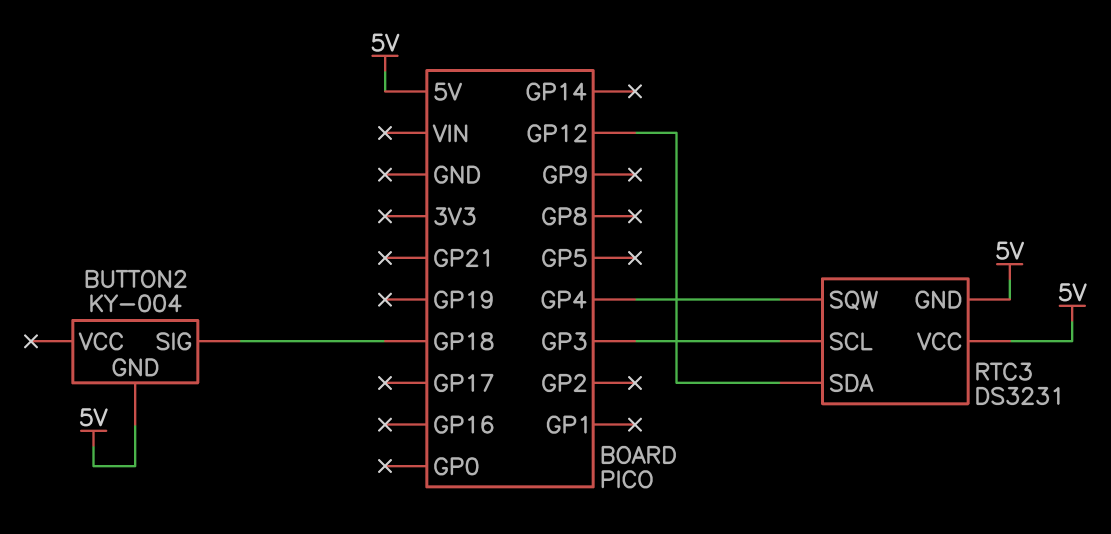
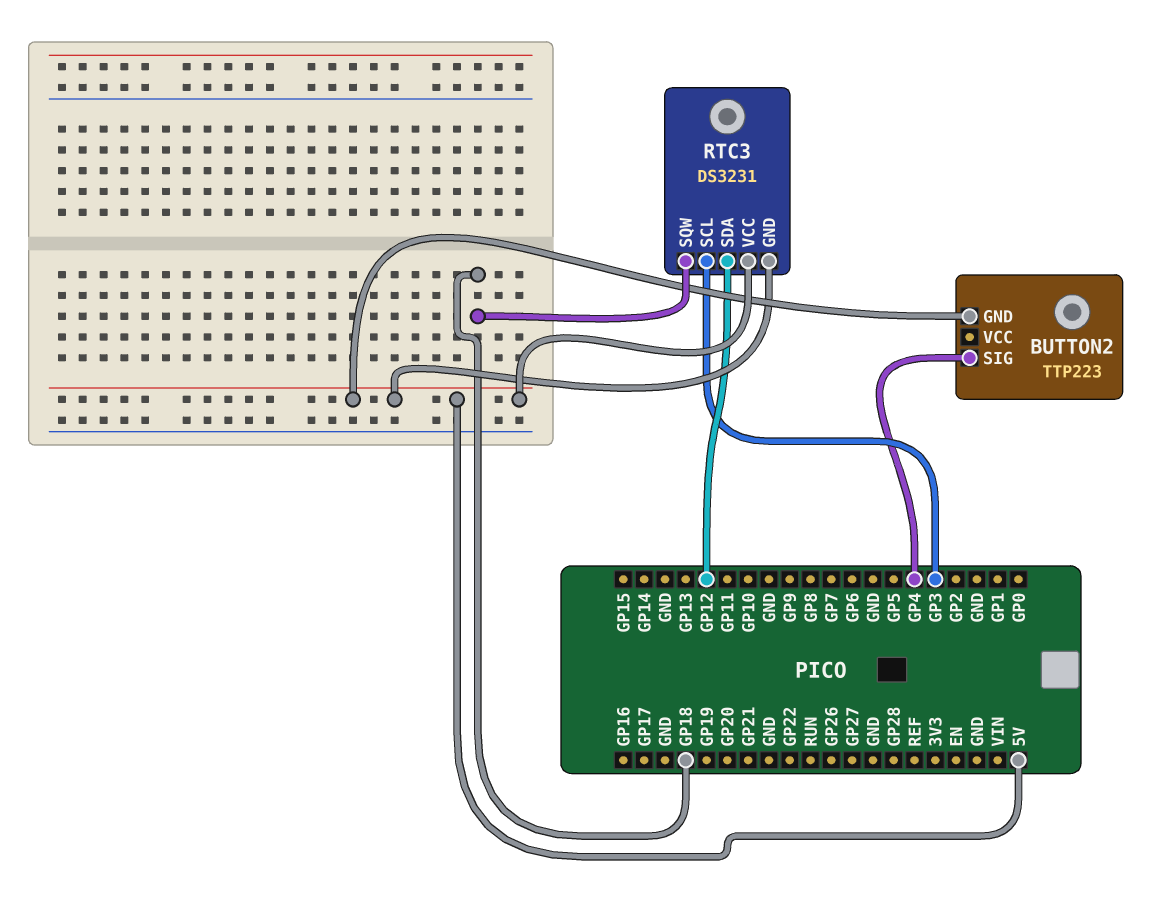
BUTTON2: KY-004 -> TTP223
BUTTON2 pin SIG: GP18 -> GP4
RTC3 pin SQW: GP4 -> GP18

